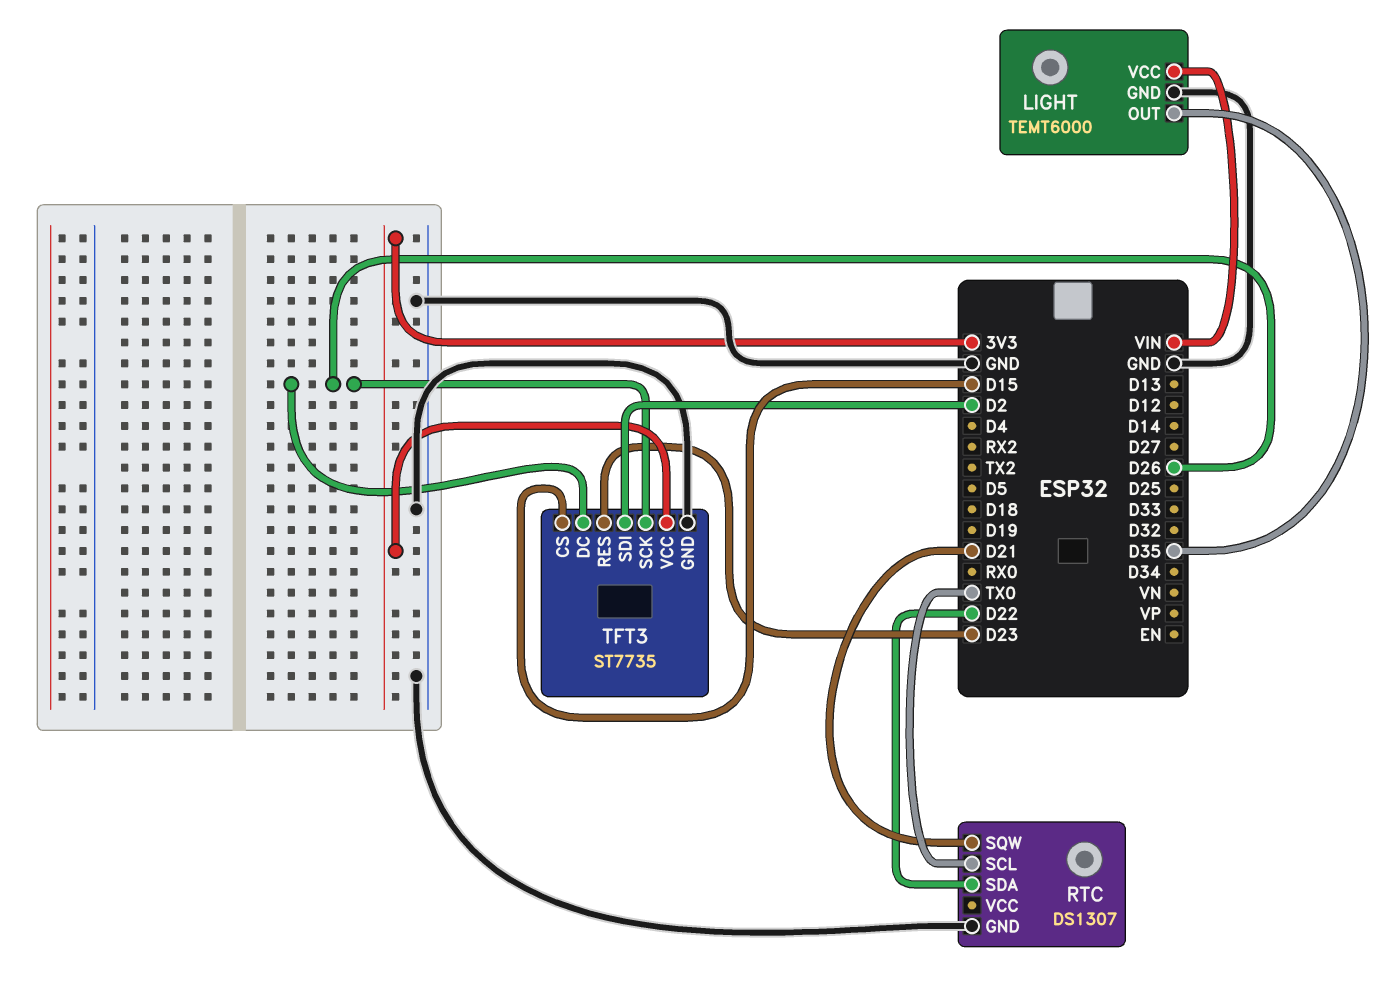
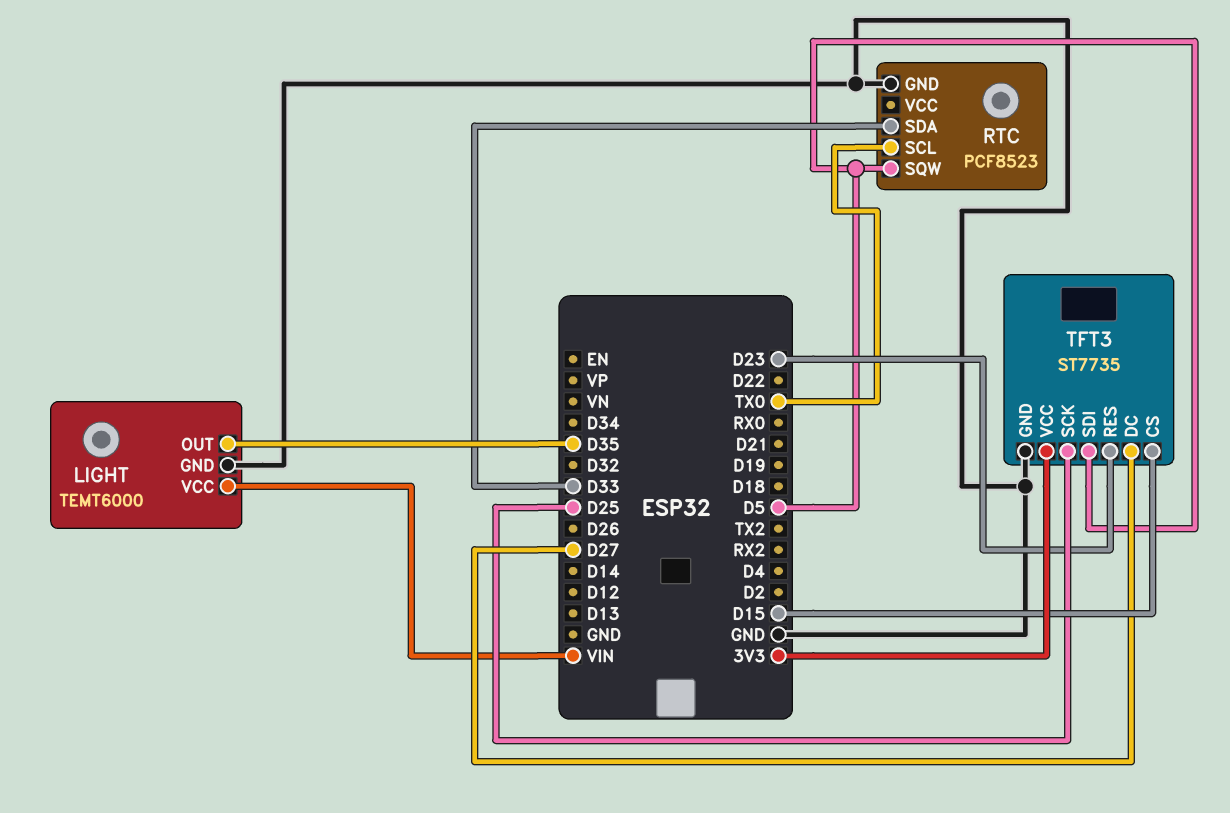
RTC: DS1307 -> PCF8523
RTC pin SDA: D22 -> D33
RTC pin SQW: D21 -> D5
TFT3 pin DC: D26 -> D27
TFT3 pin SCK: D26 -> D25
TFT3 pin SDI: D2 -> D5

